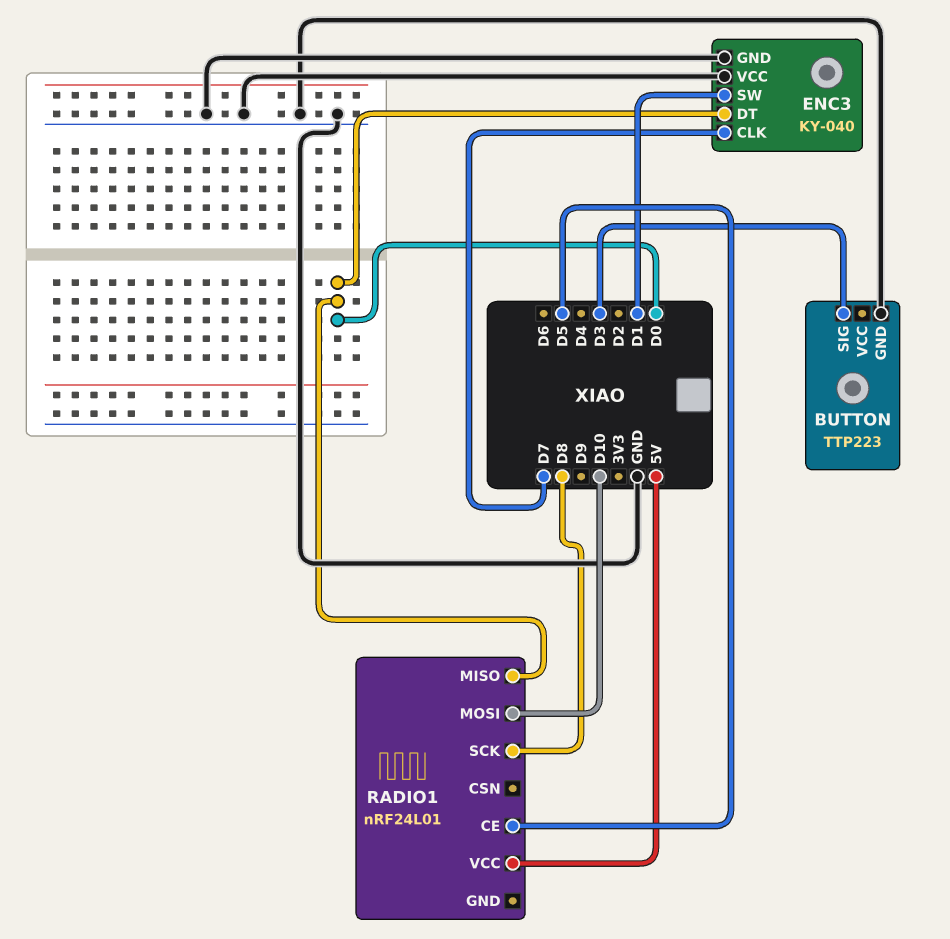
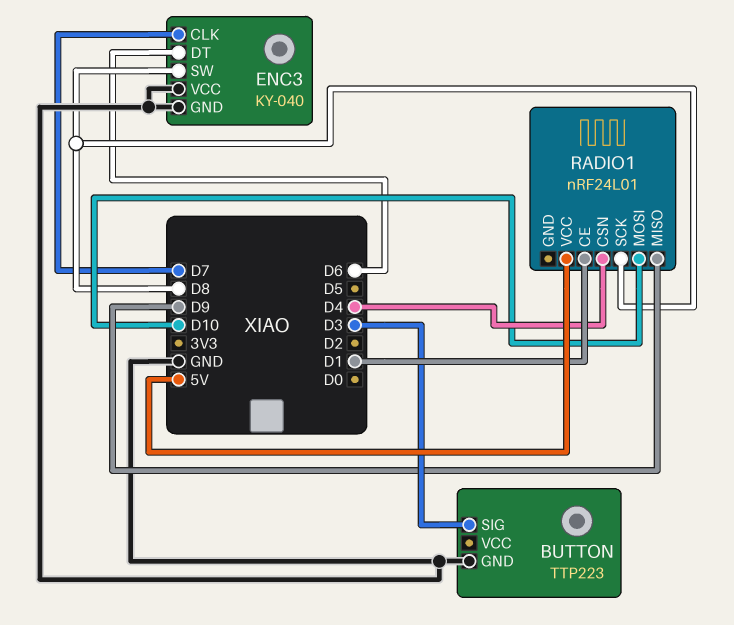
ENC3 pin DT: D0 -> D6
ENC3 pin SW: D1 -> D8
RADIO1 pin CE: D5 -> D1
RADIO1 pin CSN: none -> D4
RADIO1 pin MISO: D0 -> D9

